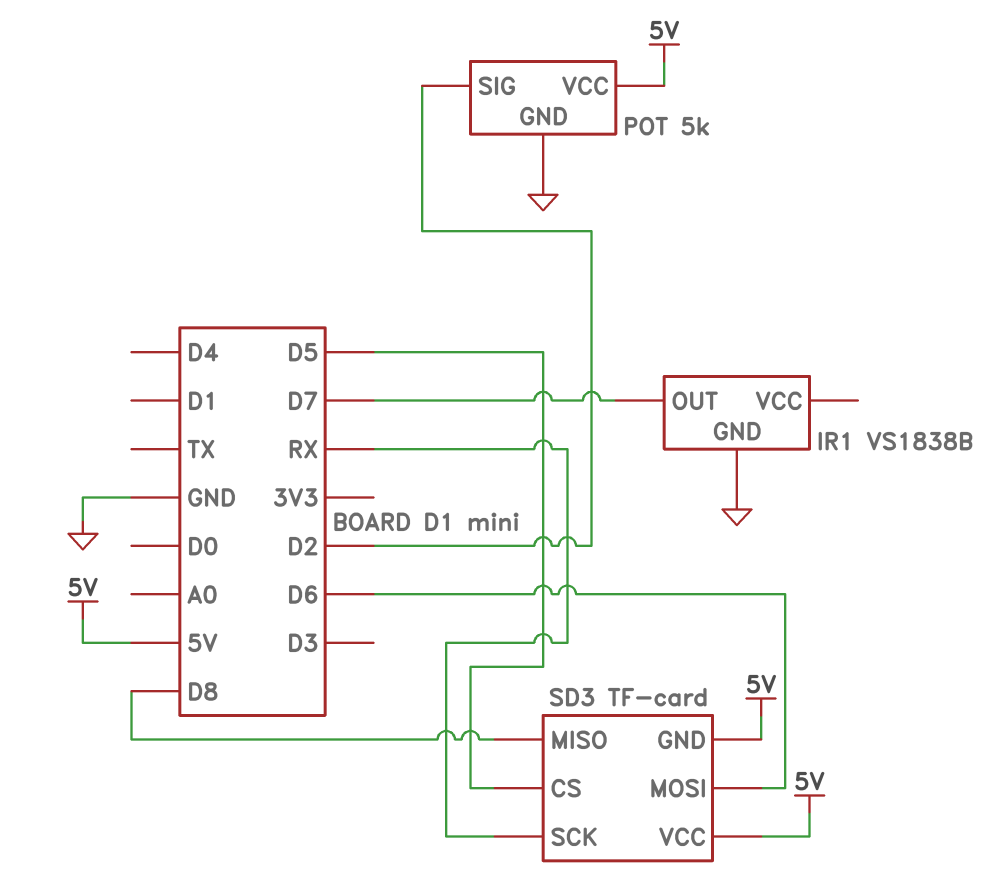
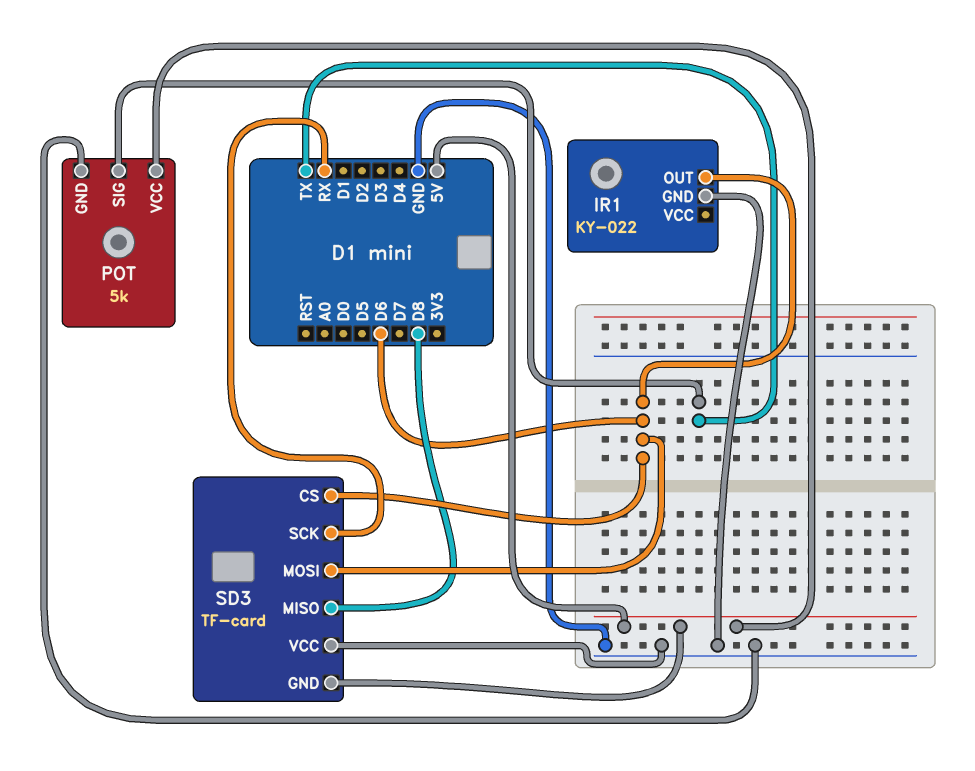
IR1: VS1838B -> KY-022
IR1 pin OUT: D7 -> D6
POT pin SIG: D2 -> TX
SD3 pin CS: D5 -> D6
SD3 pin VCC: 5V -> GND

